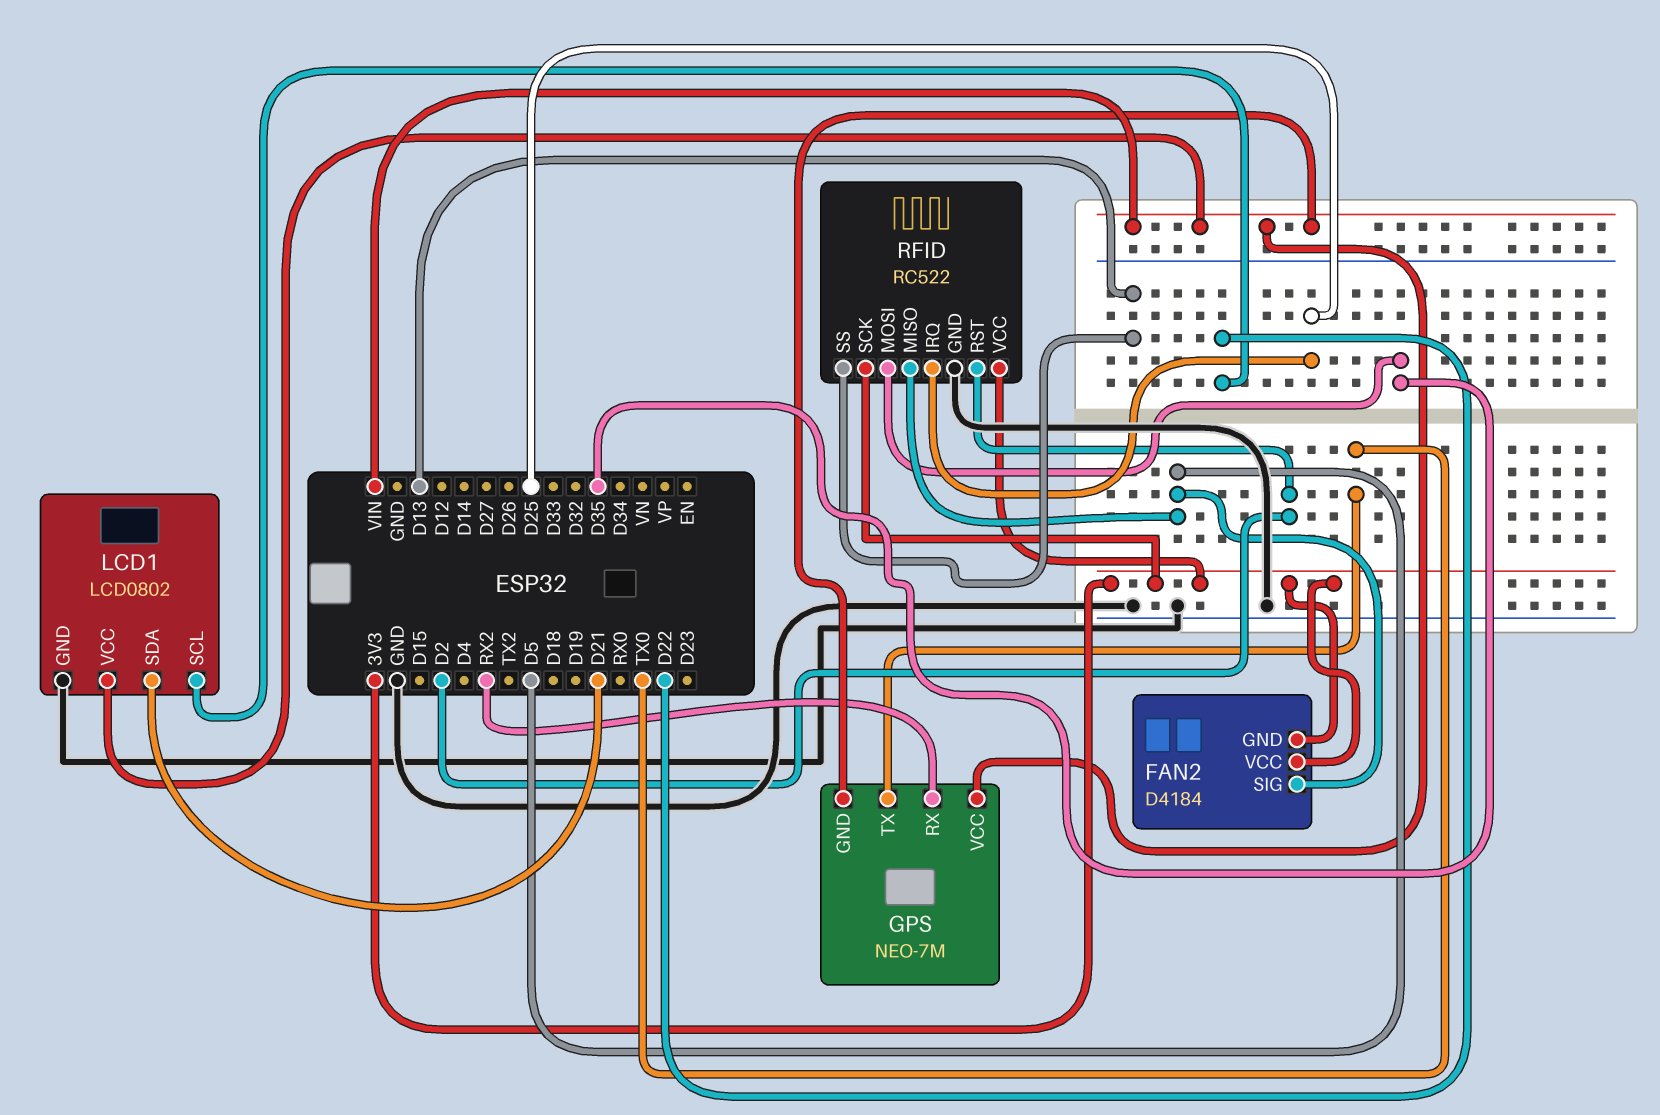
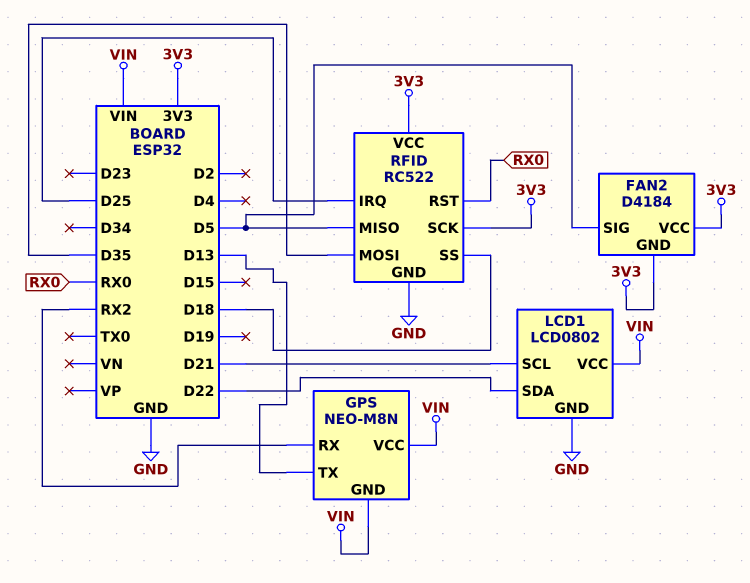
GPS: NEO-7M -> NEO-M8N
GPS pin TX: TX0 -> D13
LCD1 pin SCL: D22 -> D21
LCD1 pin SDA: D21 -> D22
RFID pin RST: D2 -> RX0
RFID pin SS: D13 -> D18

